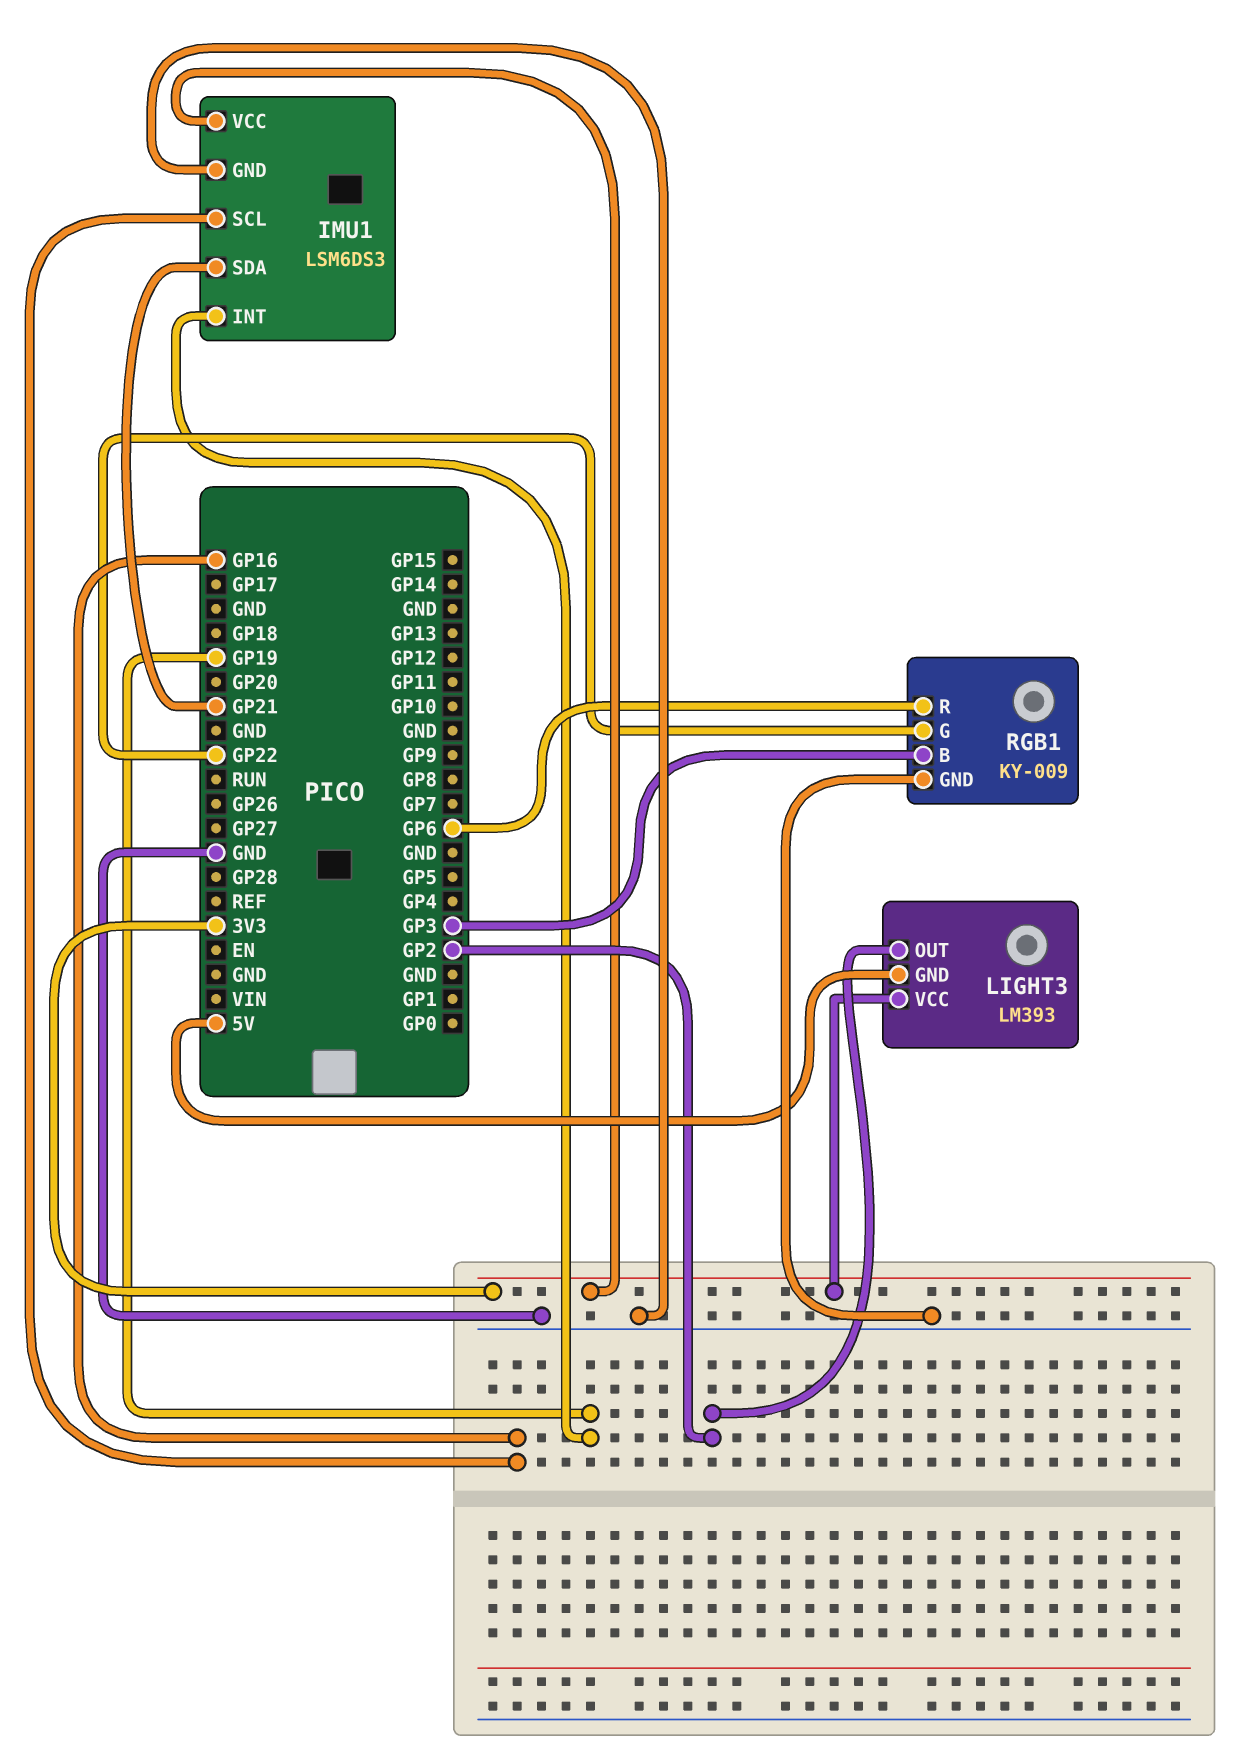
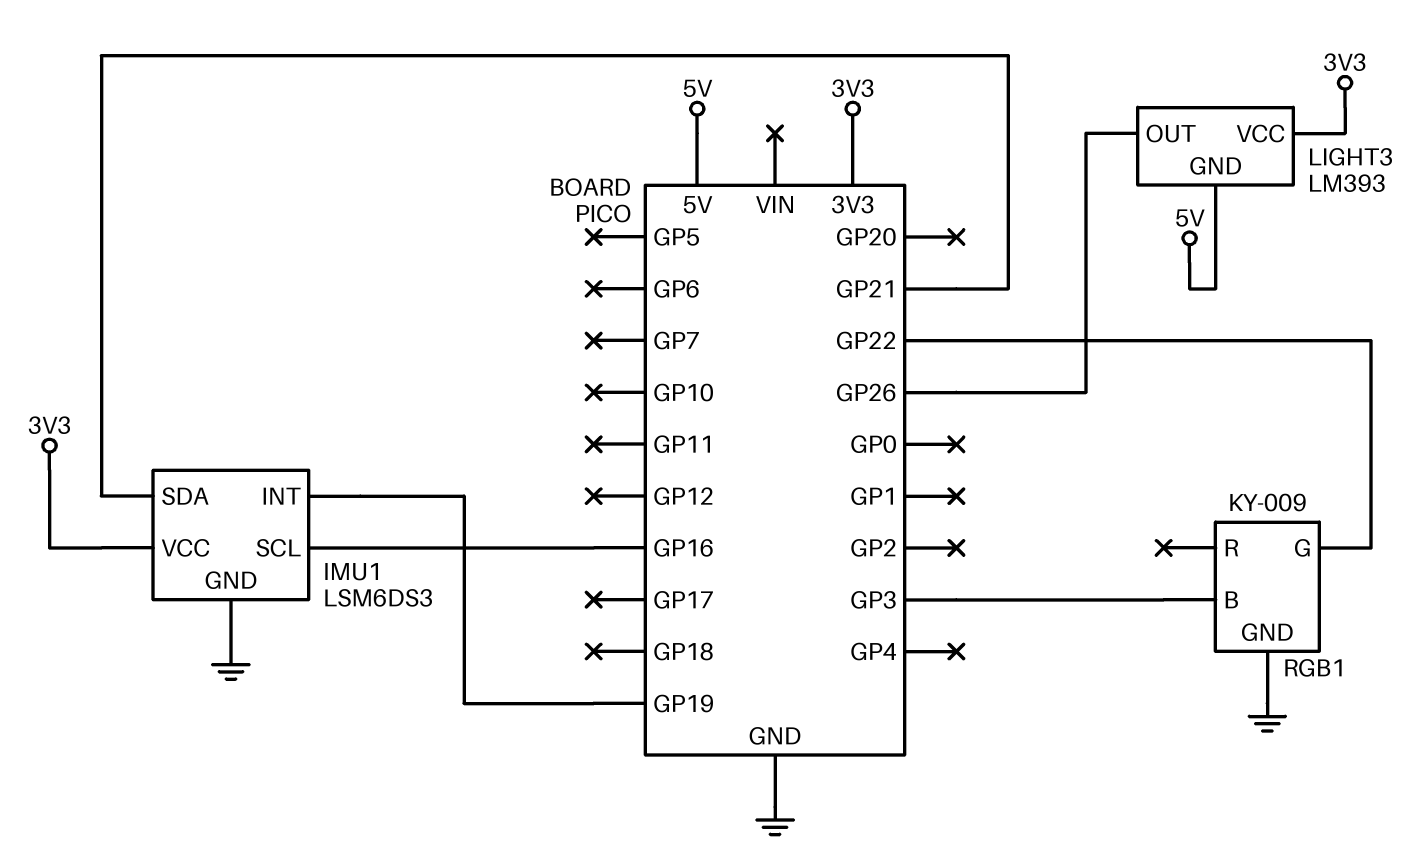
LIGHT3 pin OUT: GP2 -> GP26
RGB1 pin R: GP6 -> none

